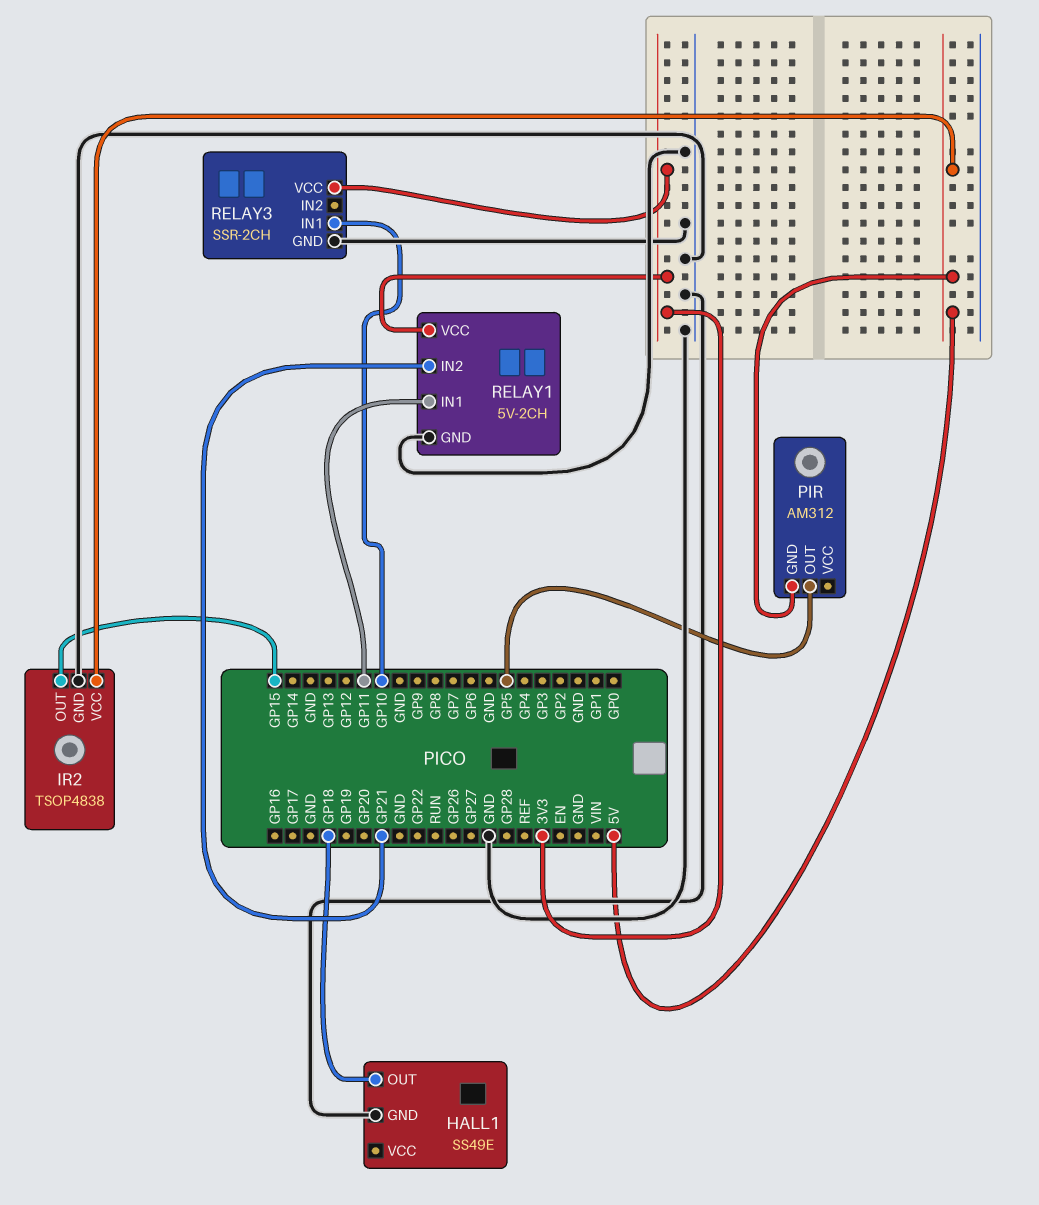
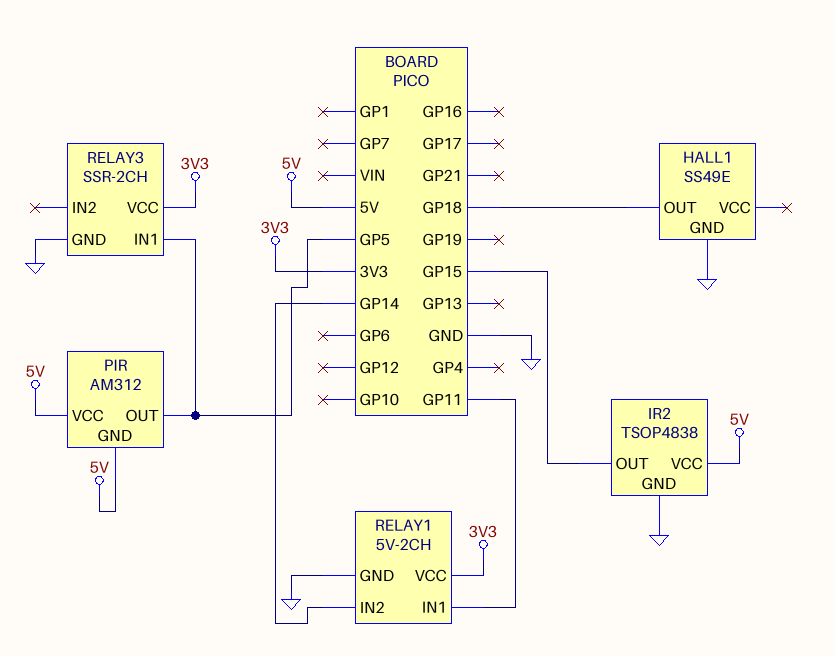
PIR pin VCC: none -> 5V
RELAY1 pin IN2: GP21 -> GP14
RELAY3 pin IN1: GP10 -> GP5

